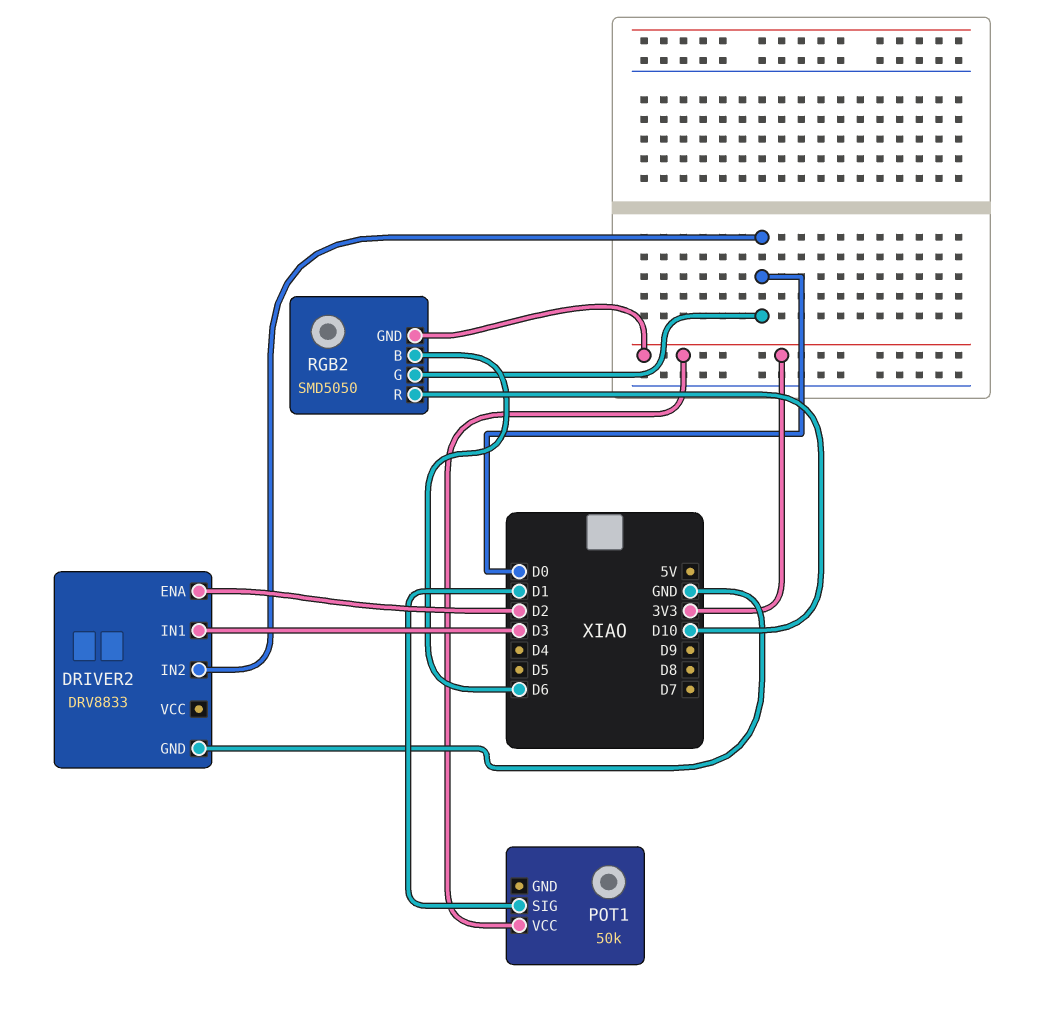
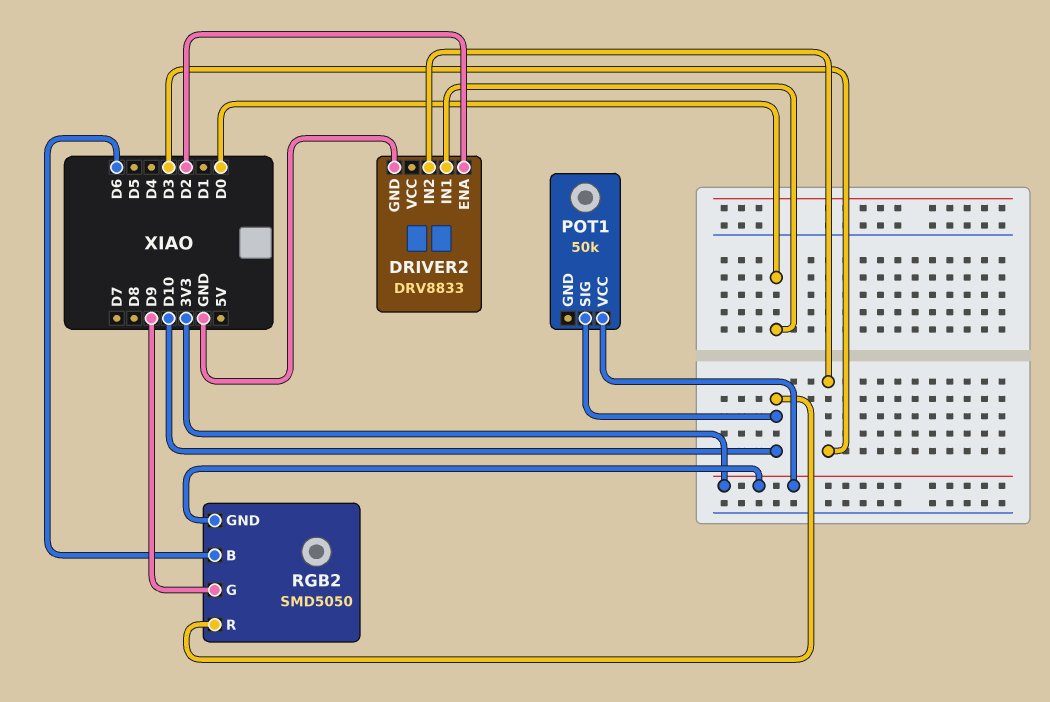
DRIVER2 pin IN1: D3 -> D0
DRIVER2 pin IN2: D0 -> D3
POT1 pin SIG: D1 -> D10
RGB2 pin G: D0 -> D9

